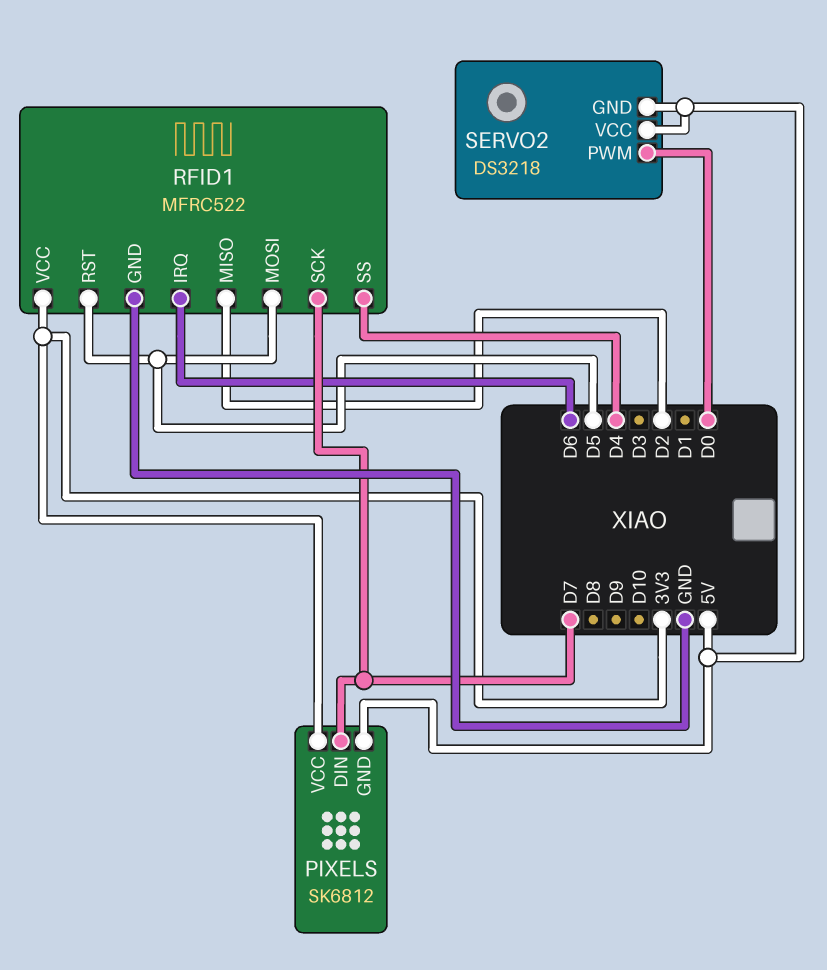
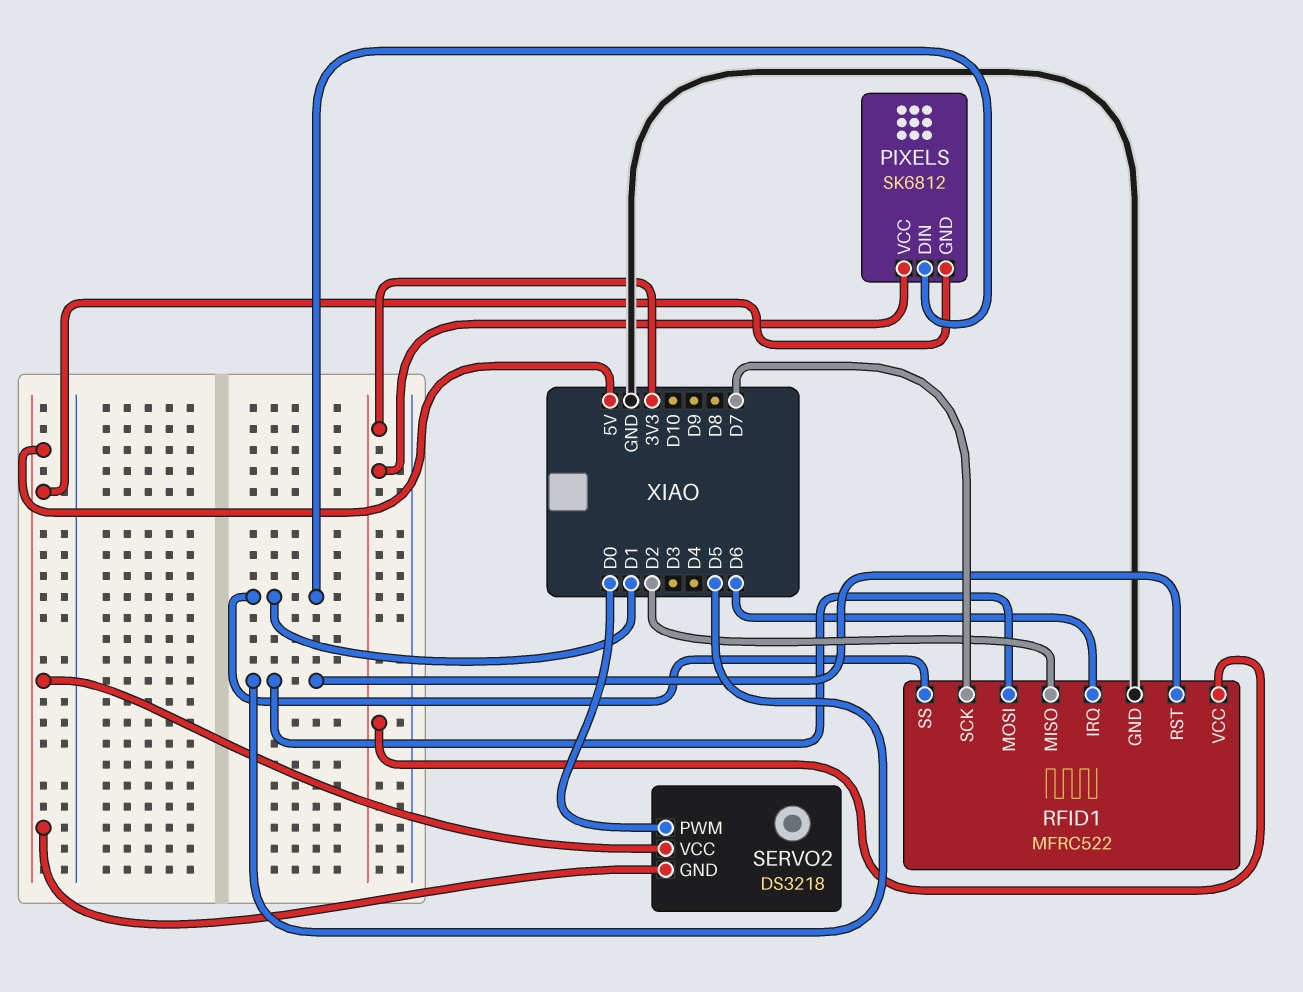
PIXELS pin DIN: D7 -> D1
RFID1 pin SS: D4 -> D1

